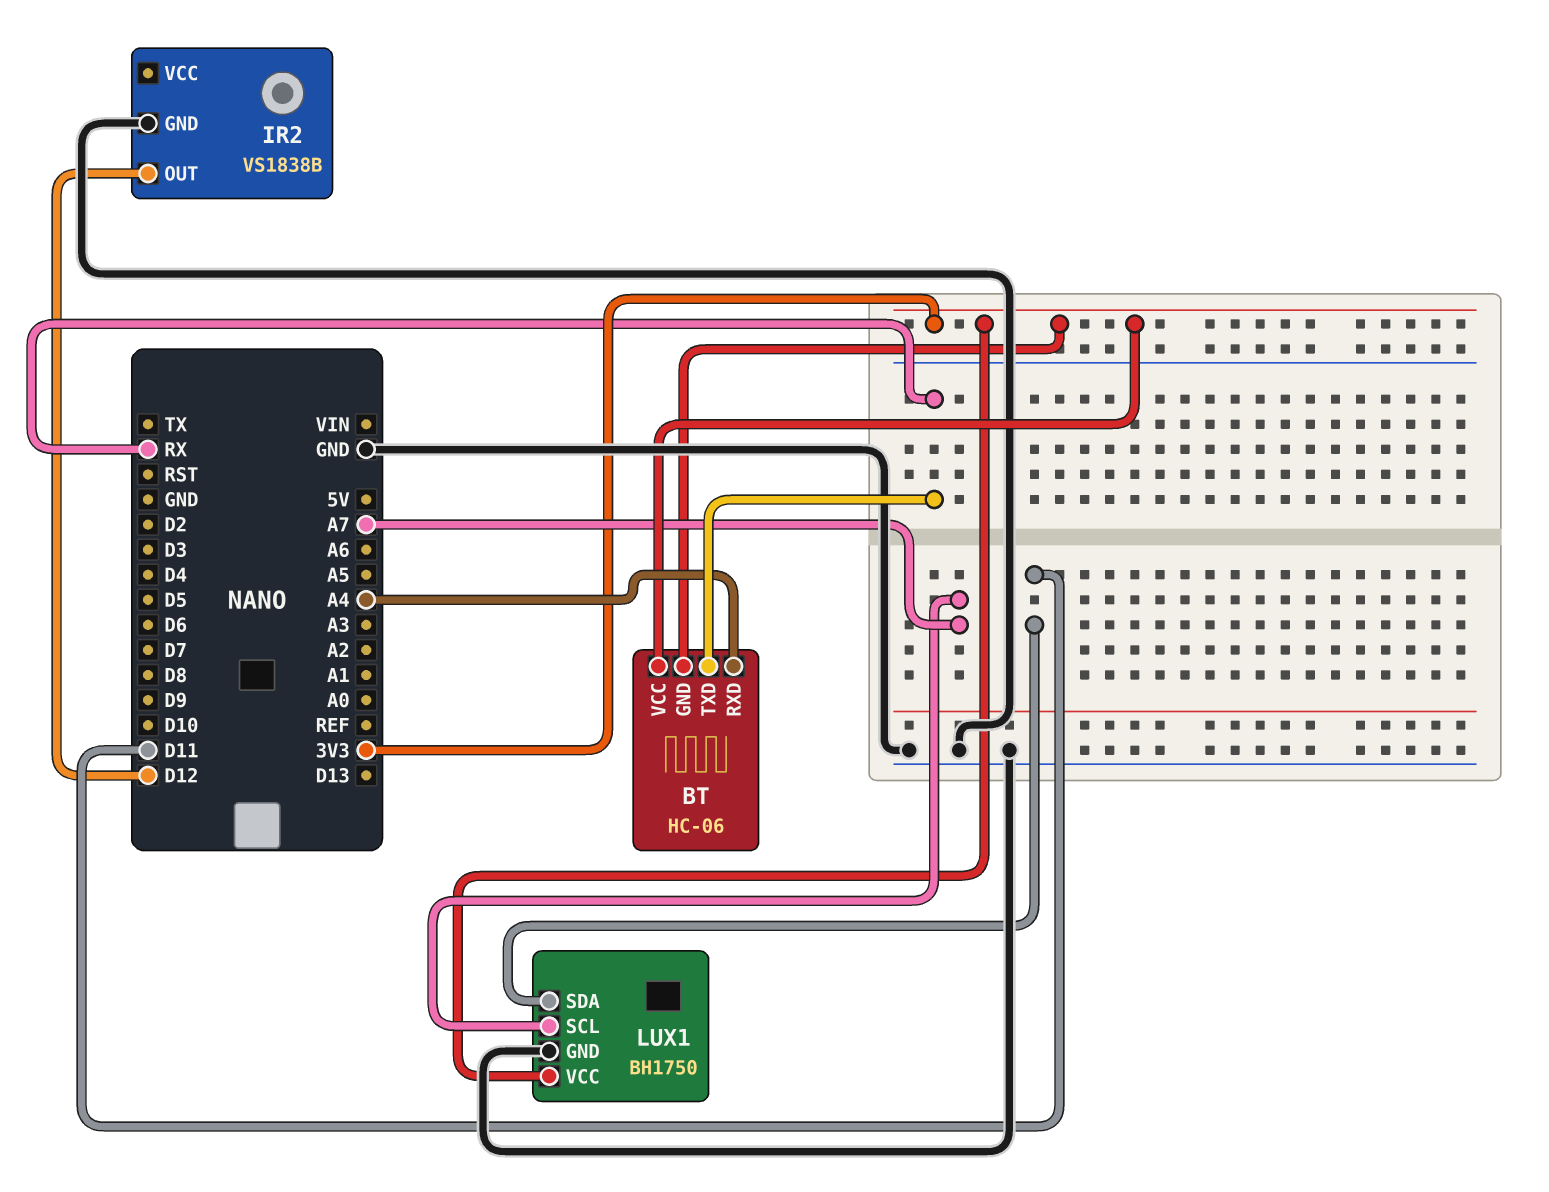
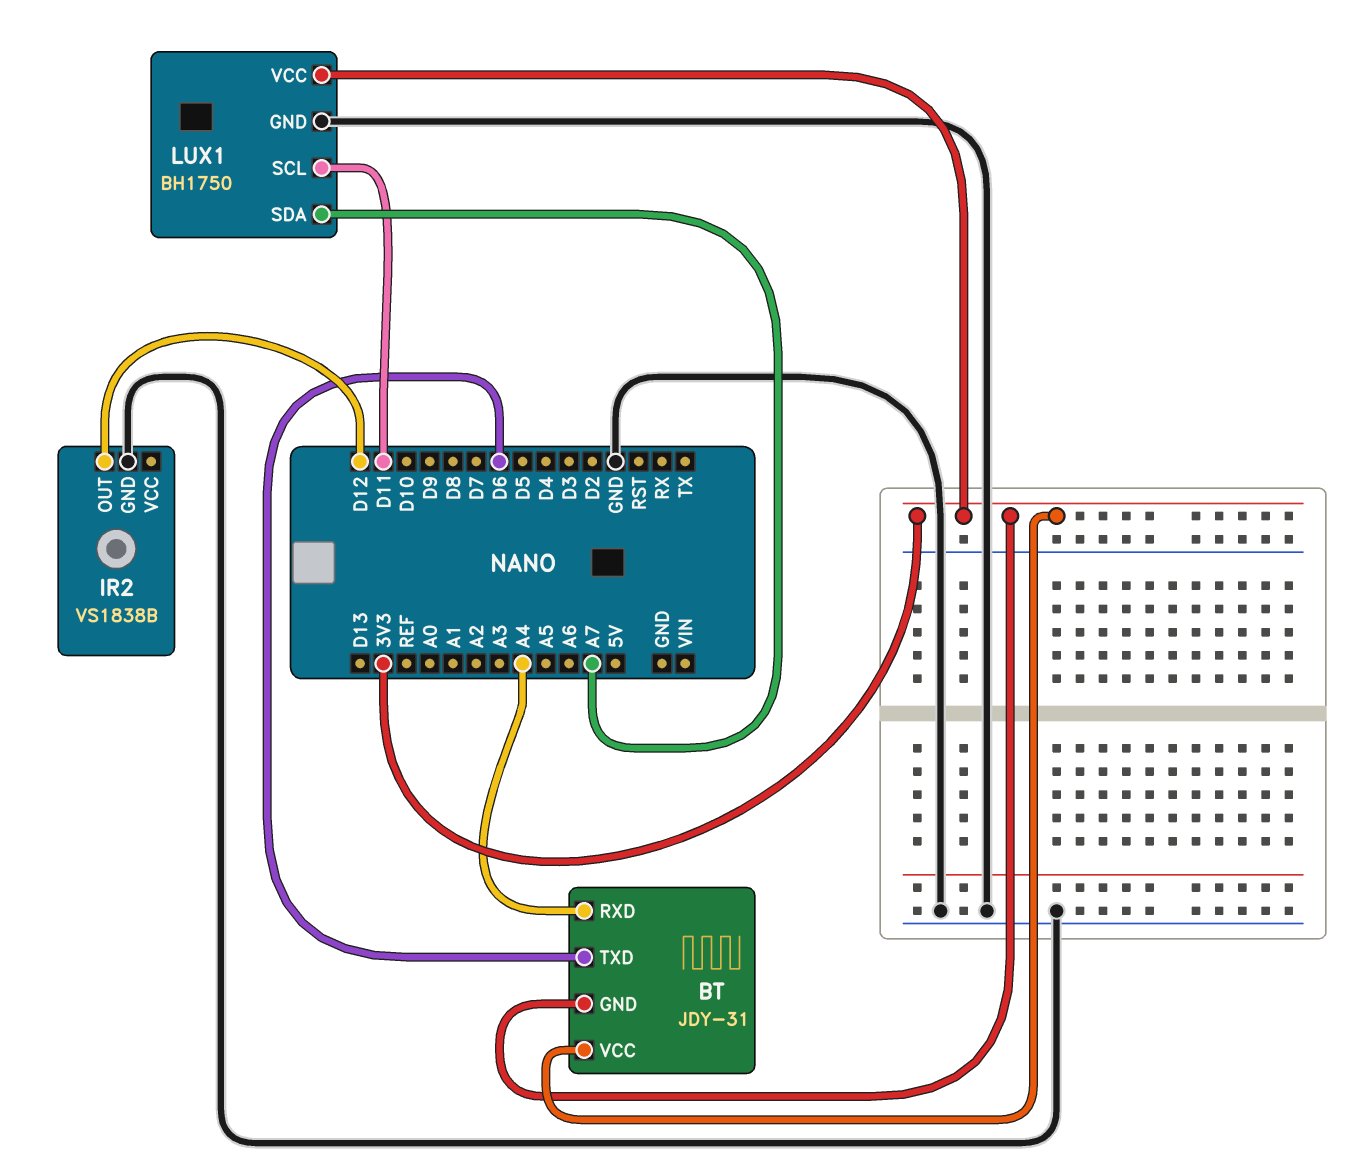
BT: HC-06 -> JDY-31
BT pin TXD: RX -> D6
LUX1 pin SCL: A7 -> D11
LUX1 pin SDA: D11 -> A7

